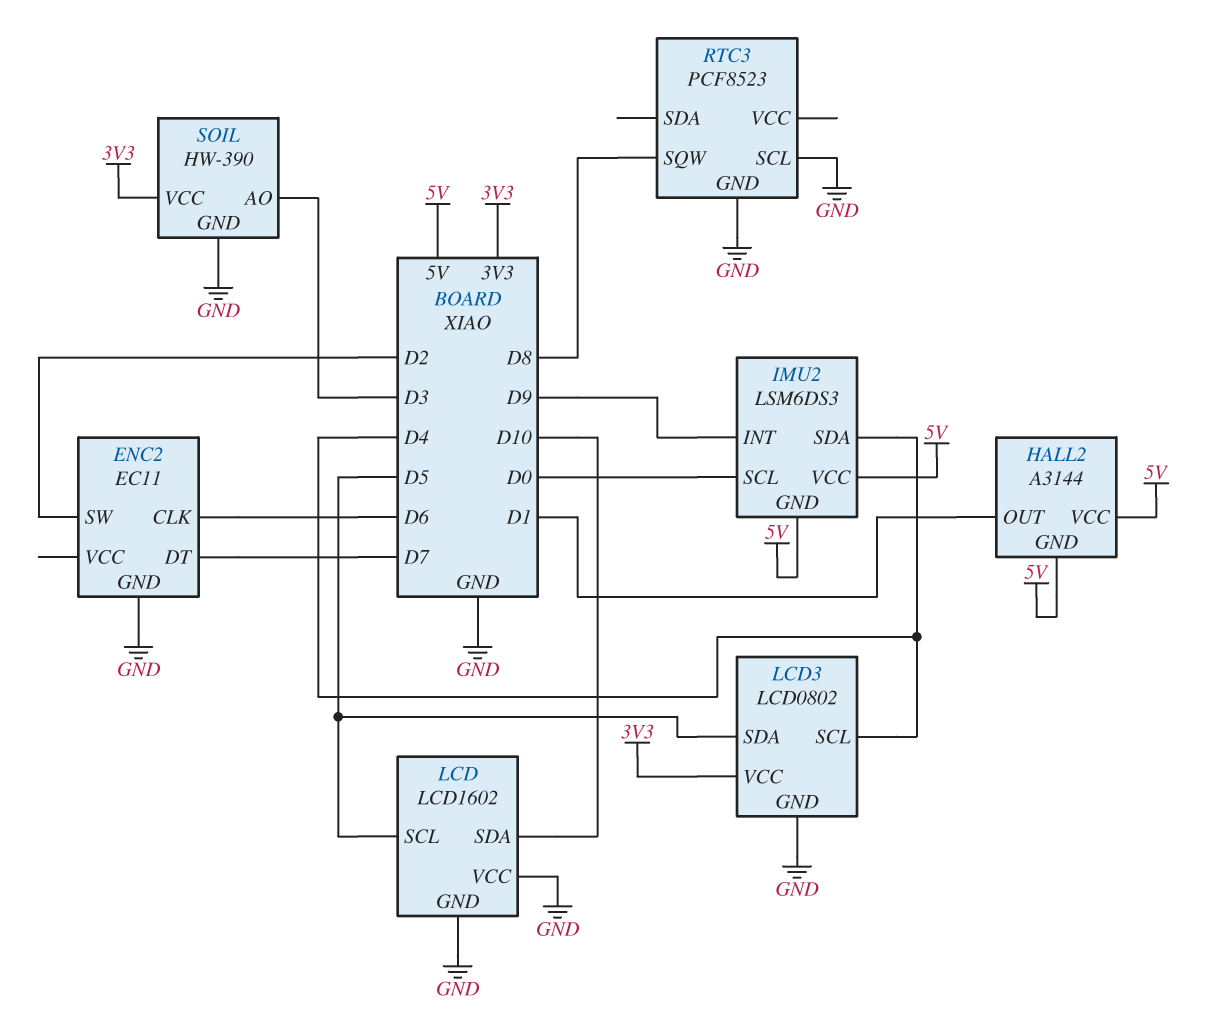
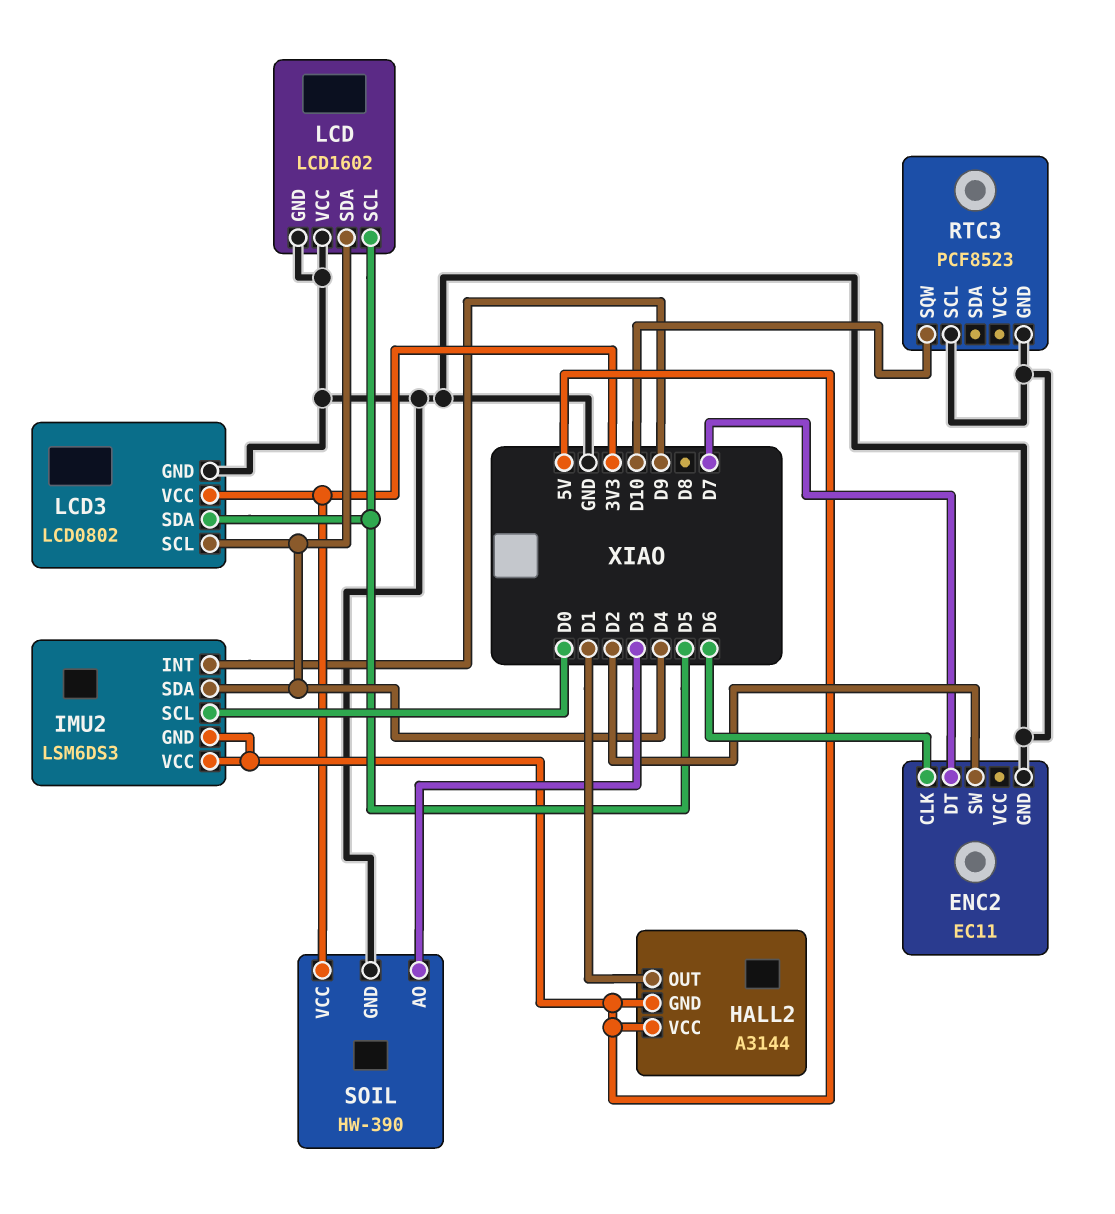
LCD pin SDA: D10 -> D4
RTC3 pin SQW: D8 -> D10

